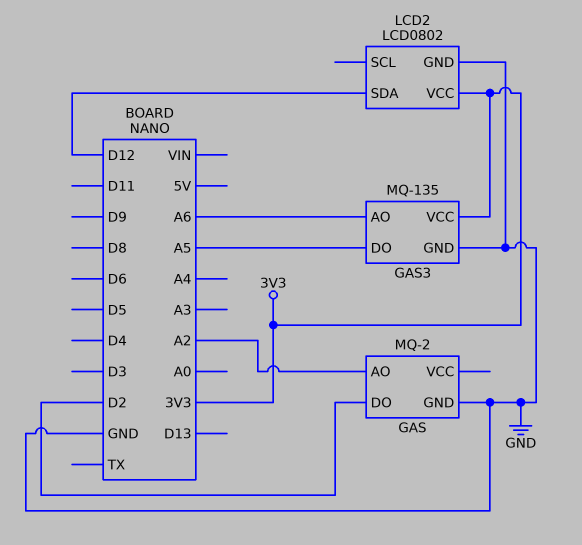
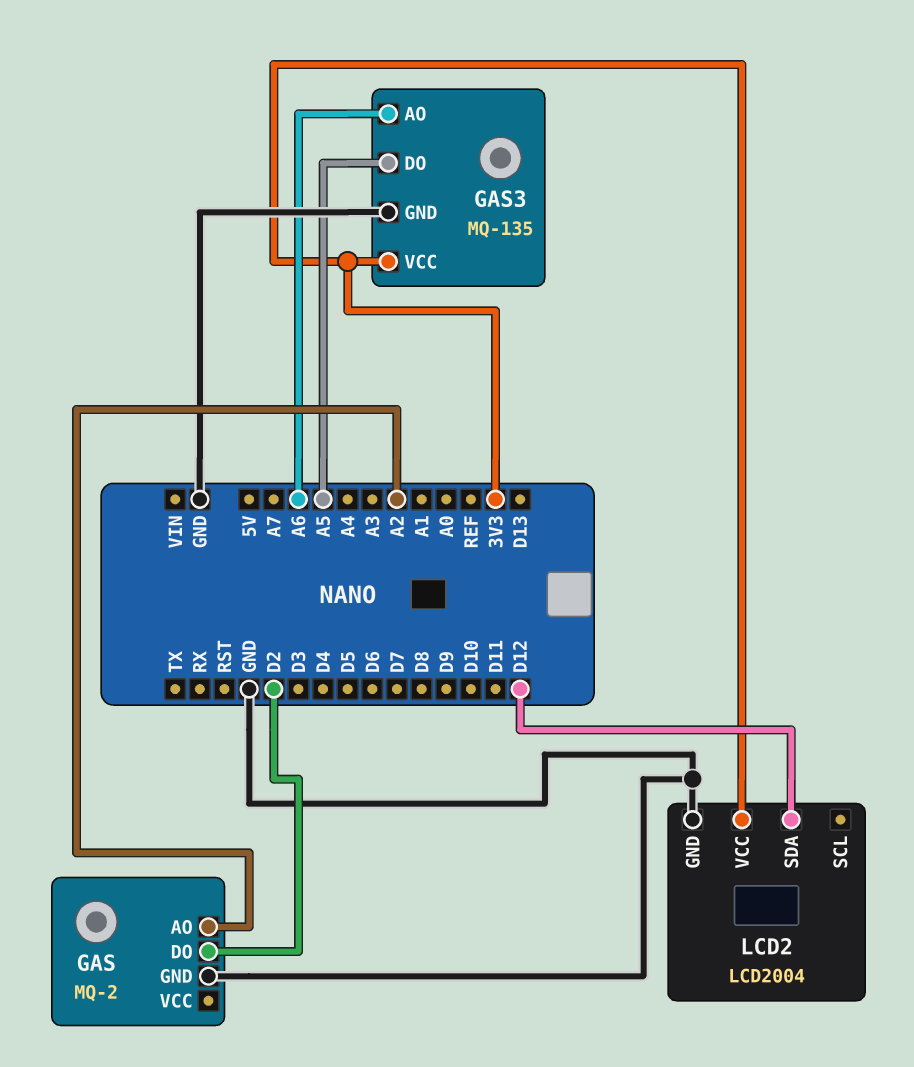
LCD2: LCD0802 -> LCD2004

